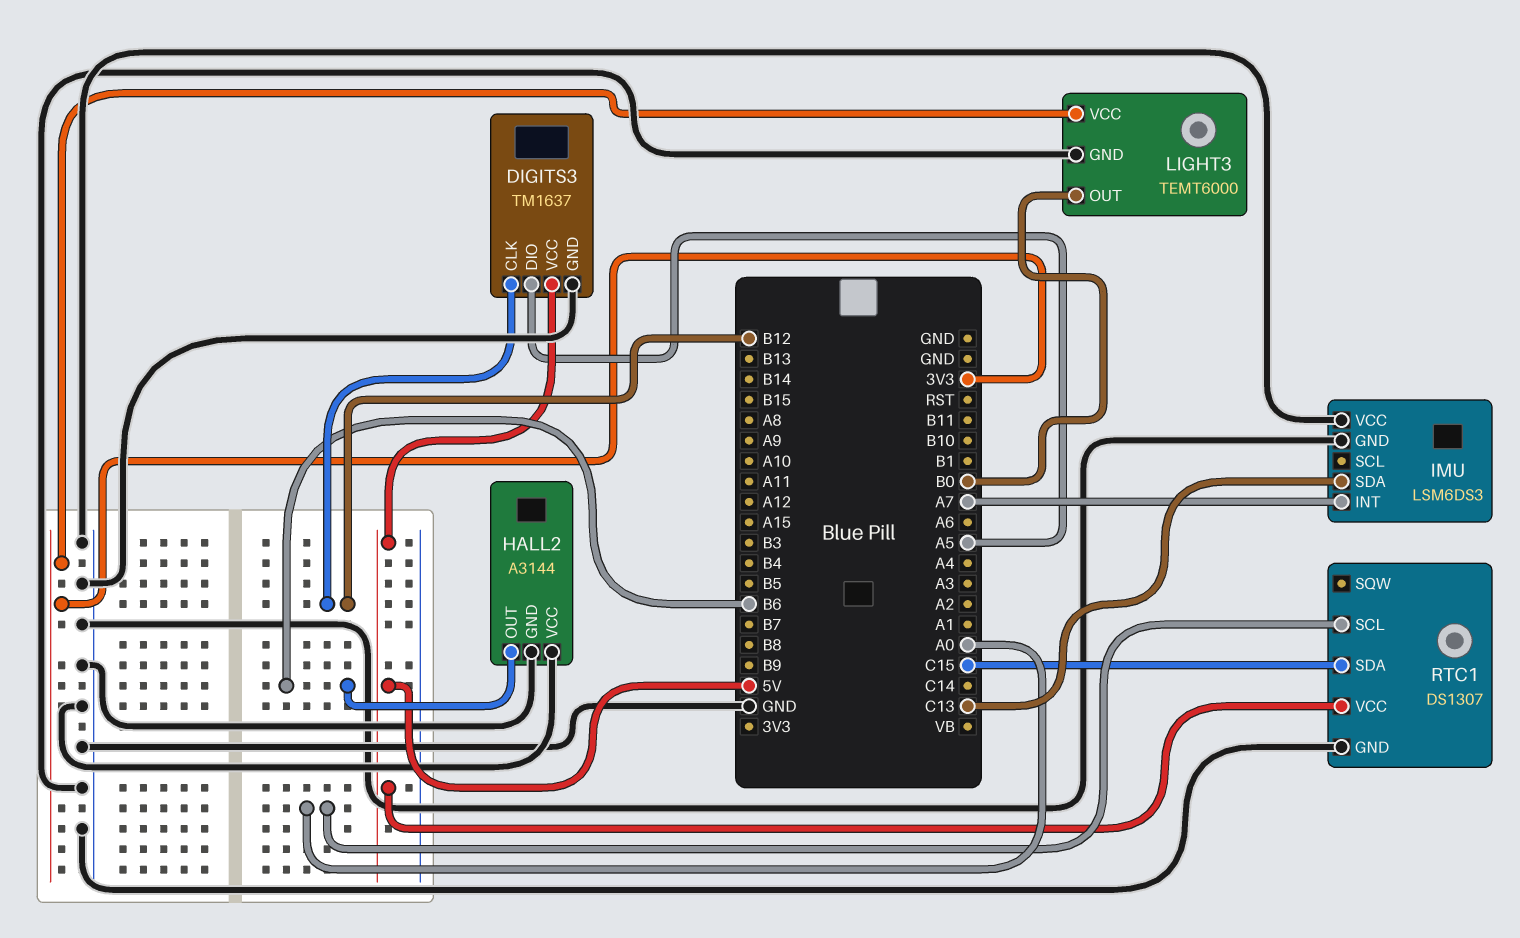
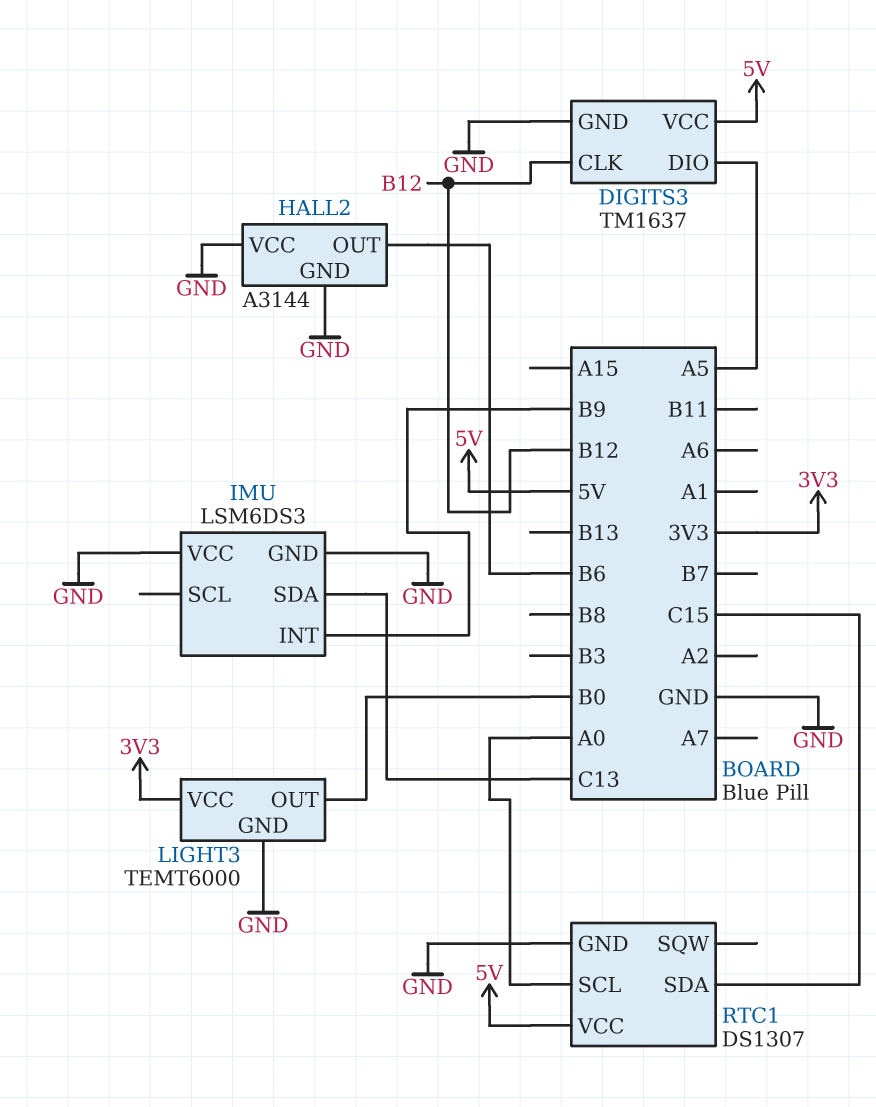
IMU pin INT: A7 -> B9

